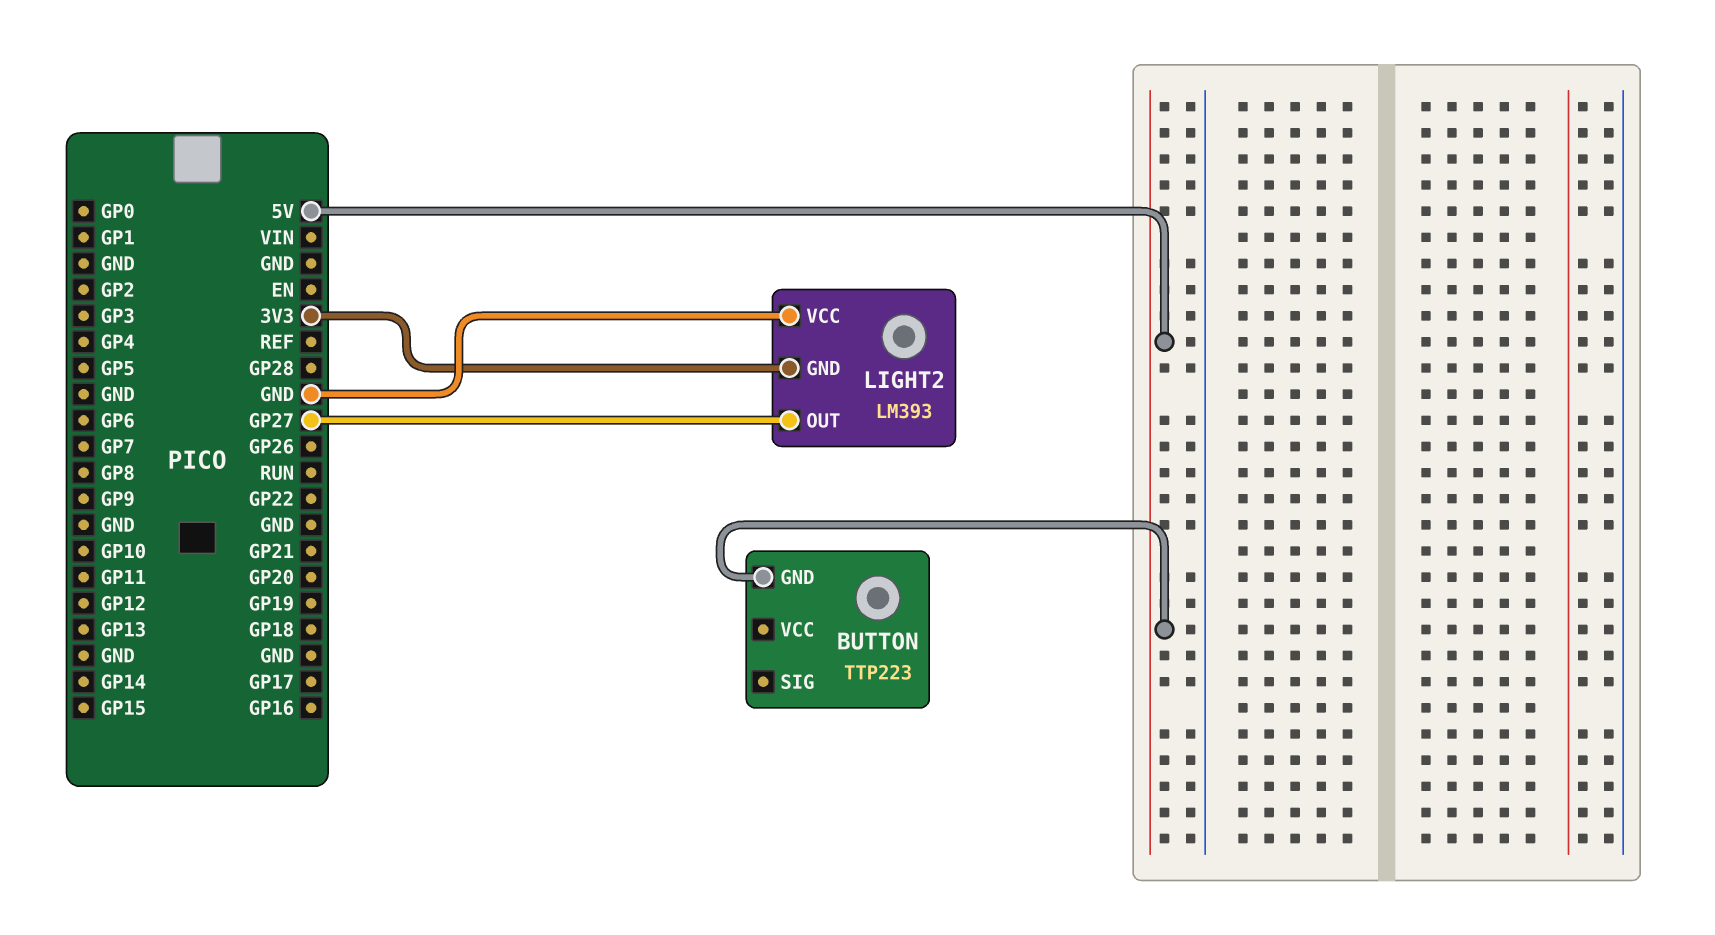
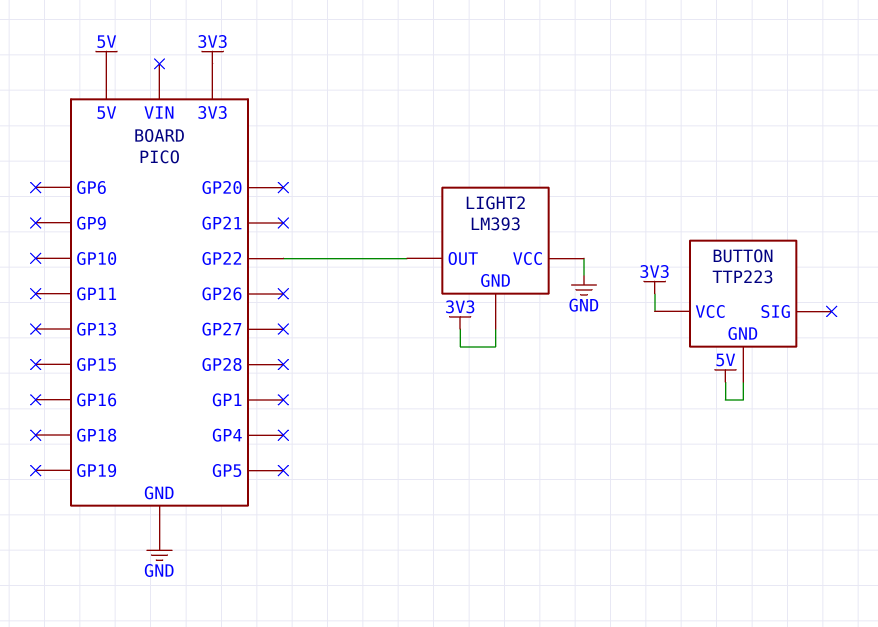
BUTTON pin VCC: none -> 3V3
LIGHT2 pin OUT: GP27 -> GP22

